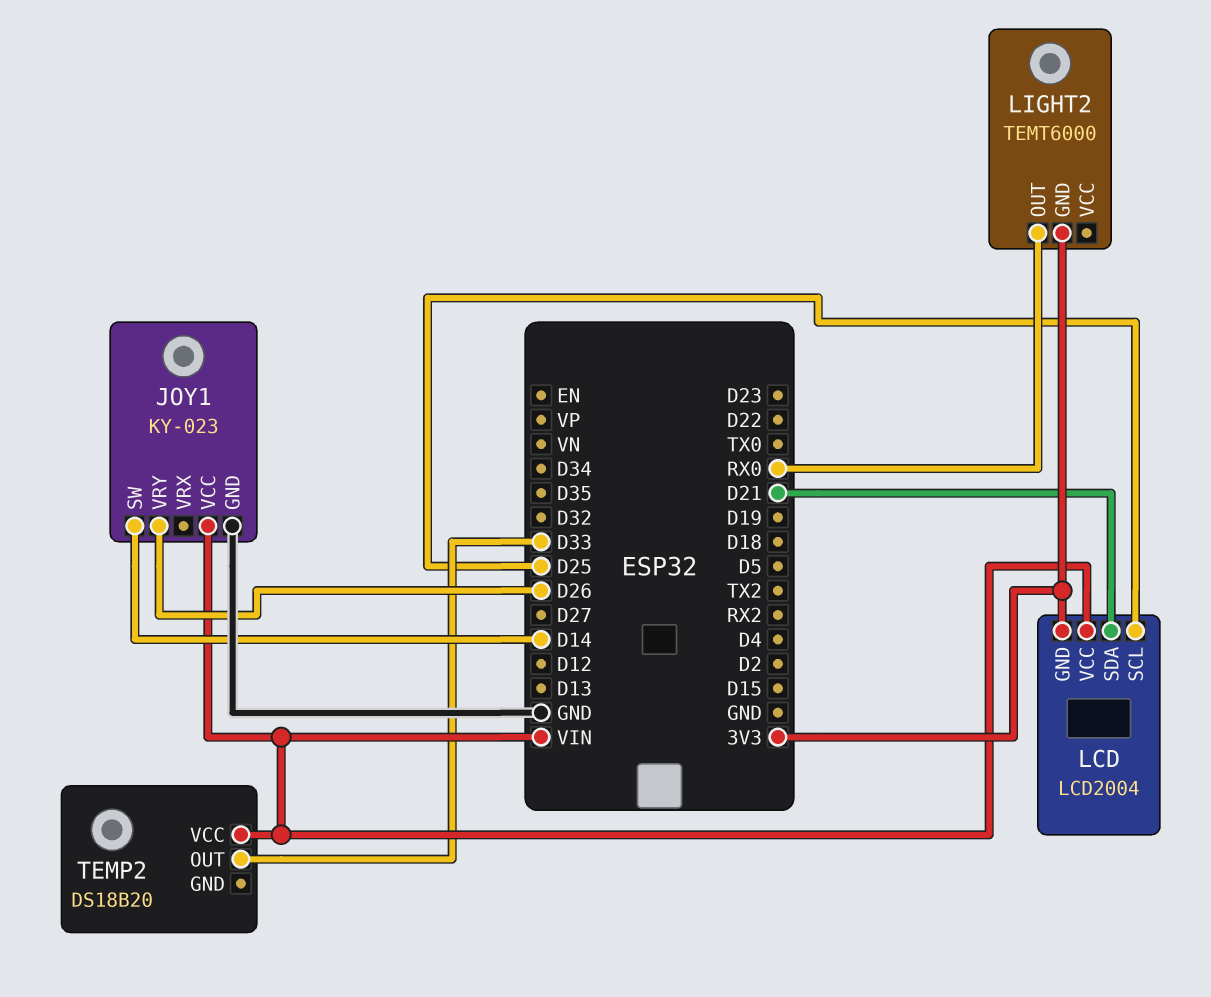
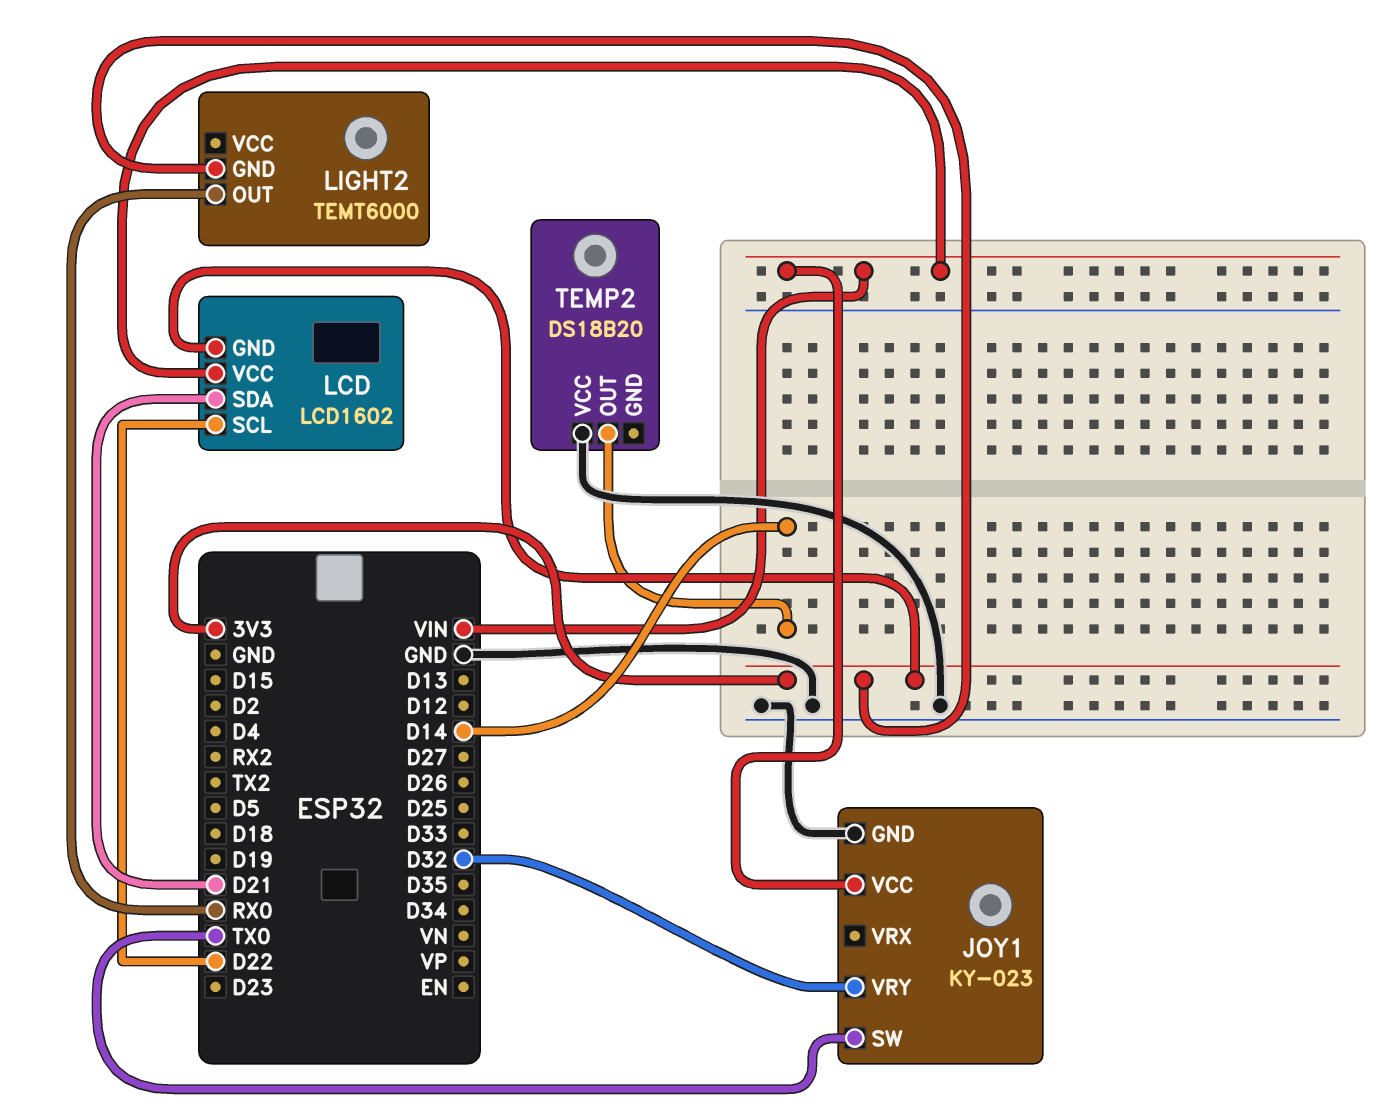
JOY1 pin SW: D14 -> TX0
JOY1 pin VRY: D26 -> D32
LCD: LCD2004 -> LCD1602
LCD pin SCL: D25 -> D22
TEMP2 pin OUT: D33 -> D14
TEMP2 pin VCC: VIN -> GND

